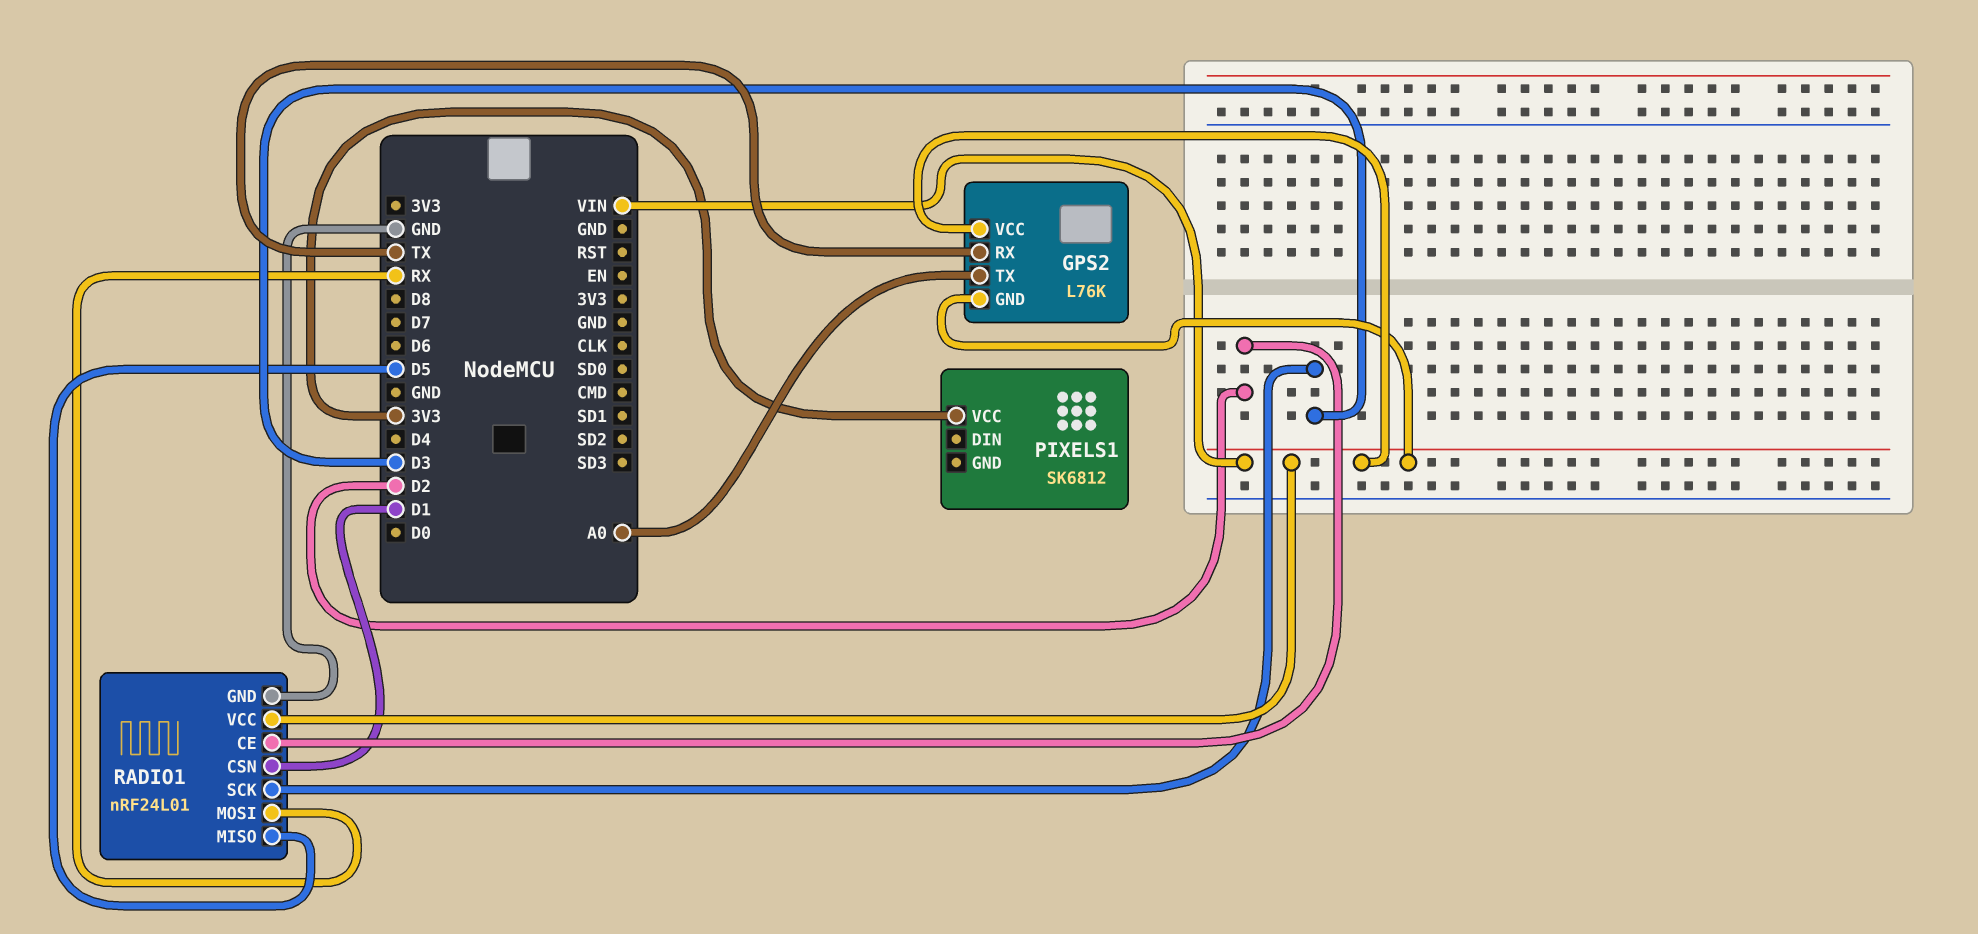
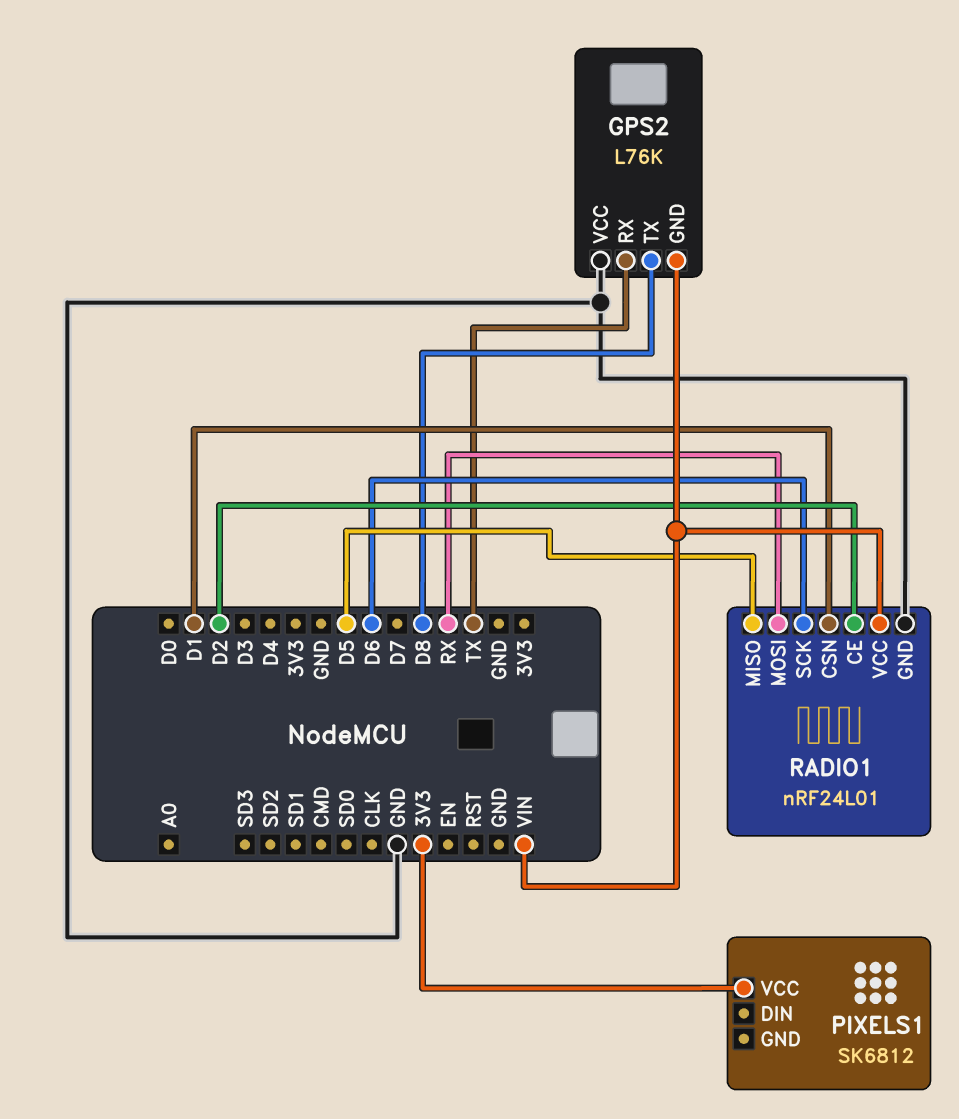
GPS2 pin TX: A0 -> D8
GPS2 pin VCC: VIN -> GND
RADIO1 pin SCK: D3 -> D6

